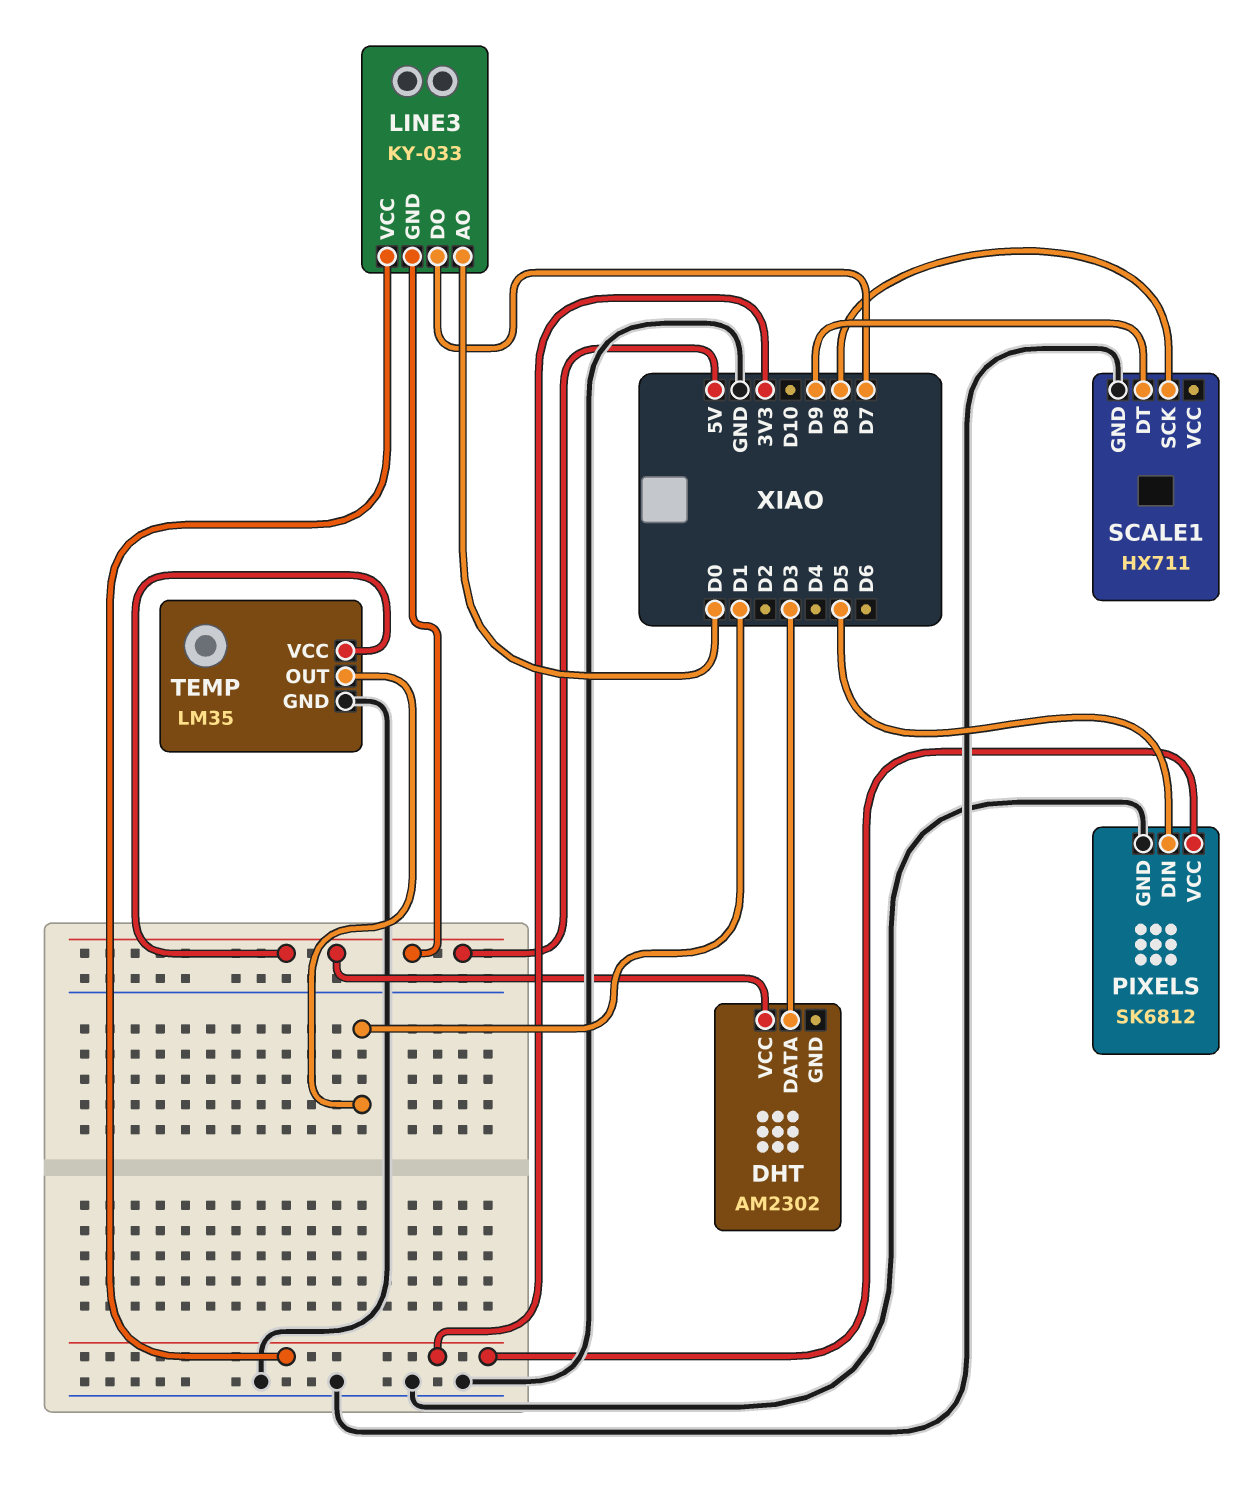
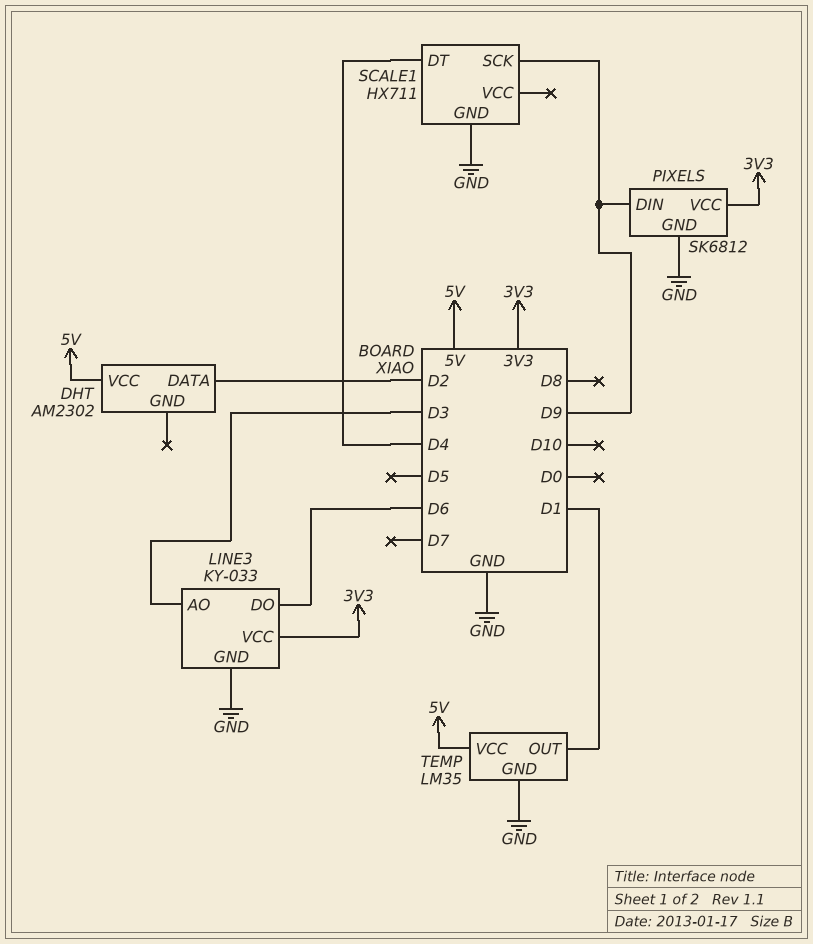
DHT pin DATA: D3 -> D2
LINE3 pin AO: D0 -> D3
LINE3 pin DO: D7 -> D6
LINE3 pin GND: 5V -> GND
PIXELS pin DIN: D5 -> D9
SCALE1 pin DT: D9 -> D4
SCALE1 pin SCK: D8 -> D9

